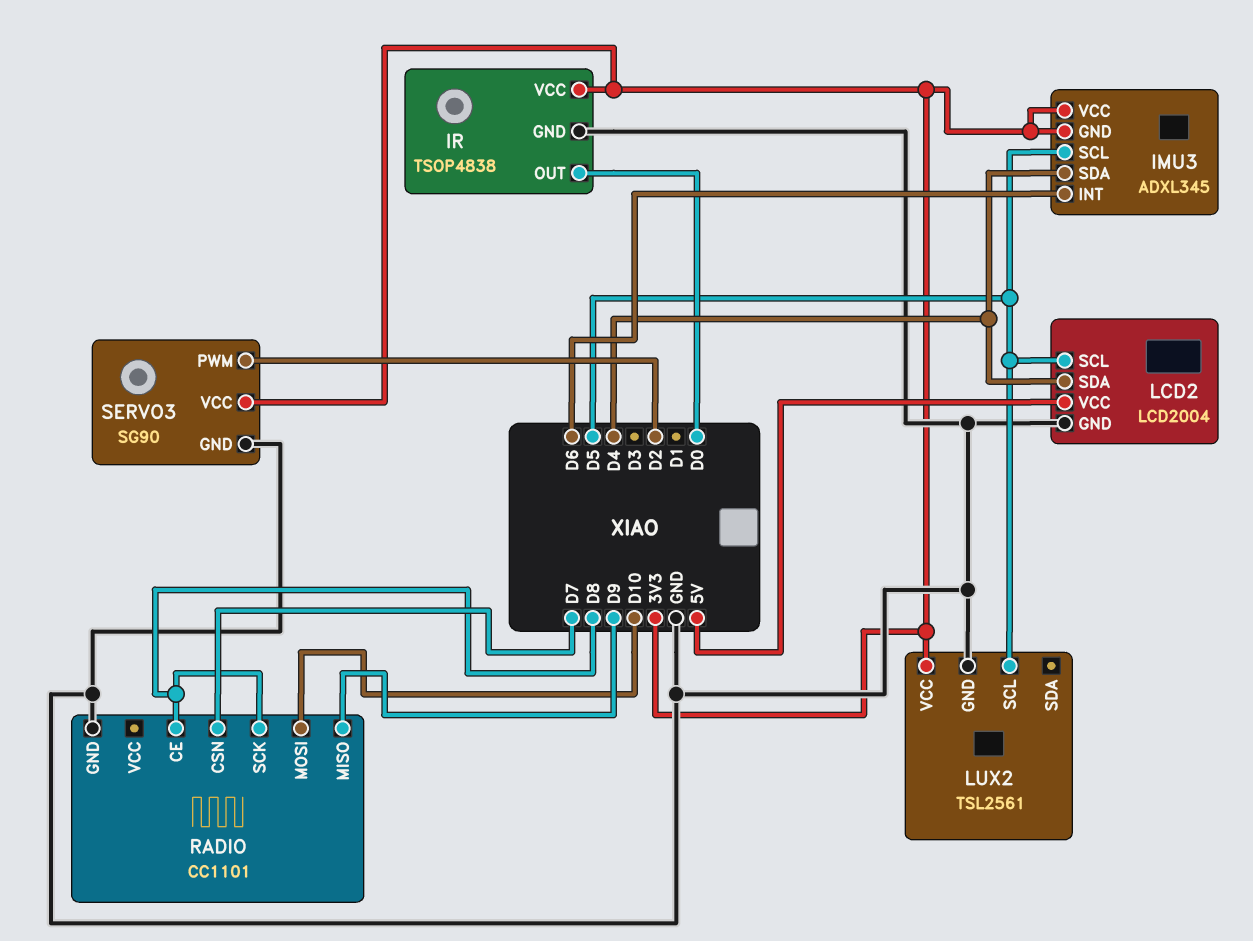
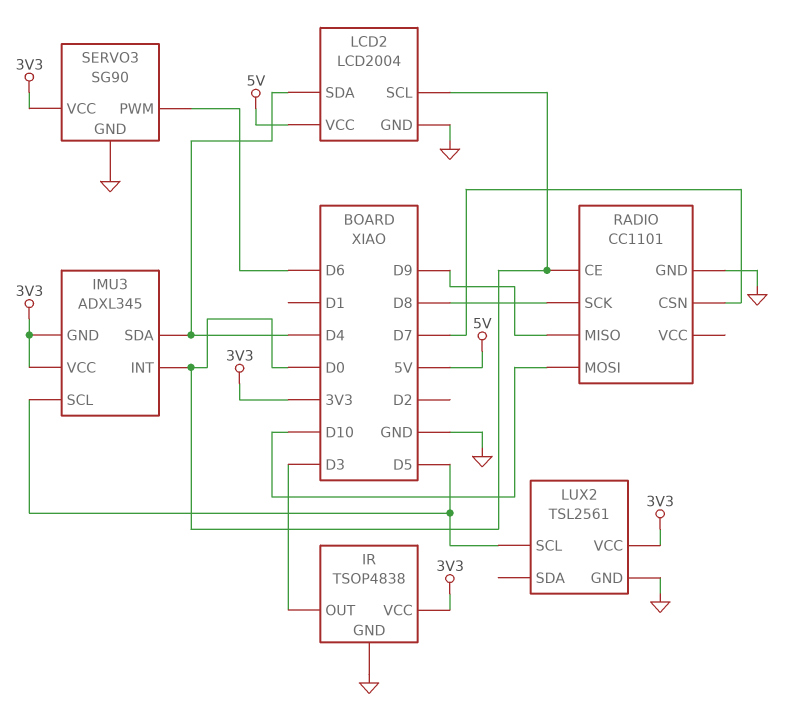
IMU3 pin INT: D6 -> D0
IR pin OUT: D0 -> D3
LCD2 pin SCL: D5 -> D0
RADIO pin CE: D8 -> D0
SERVO3 pin PWM: D2 -> D6

